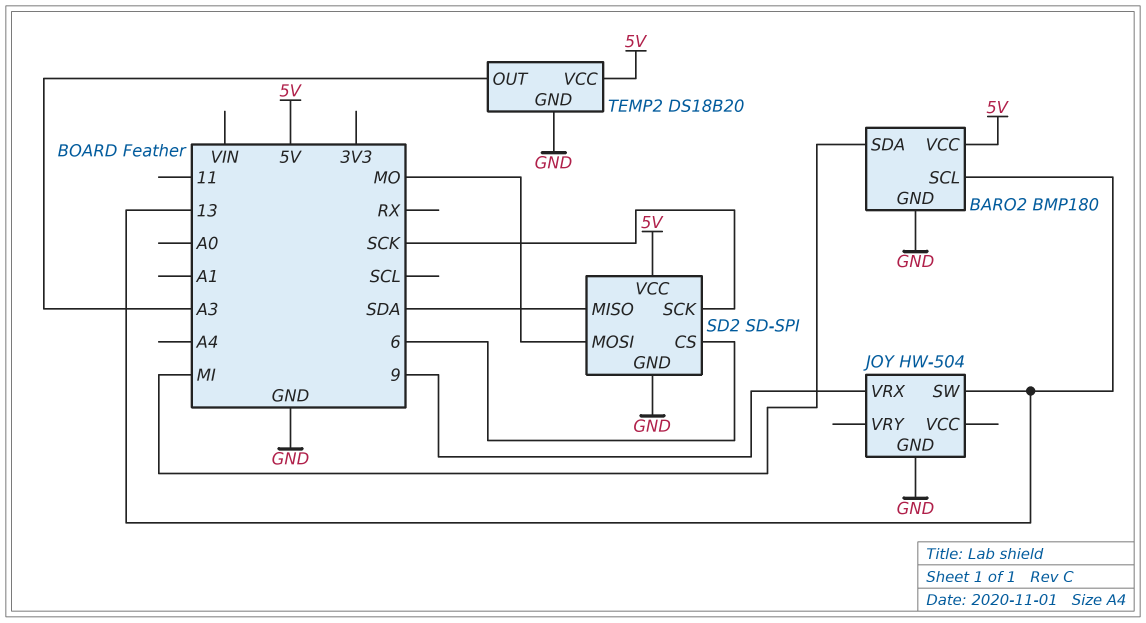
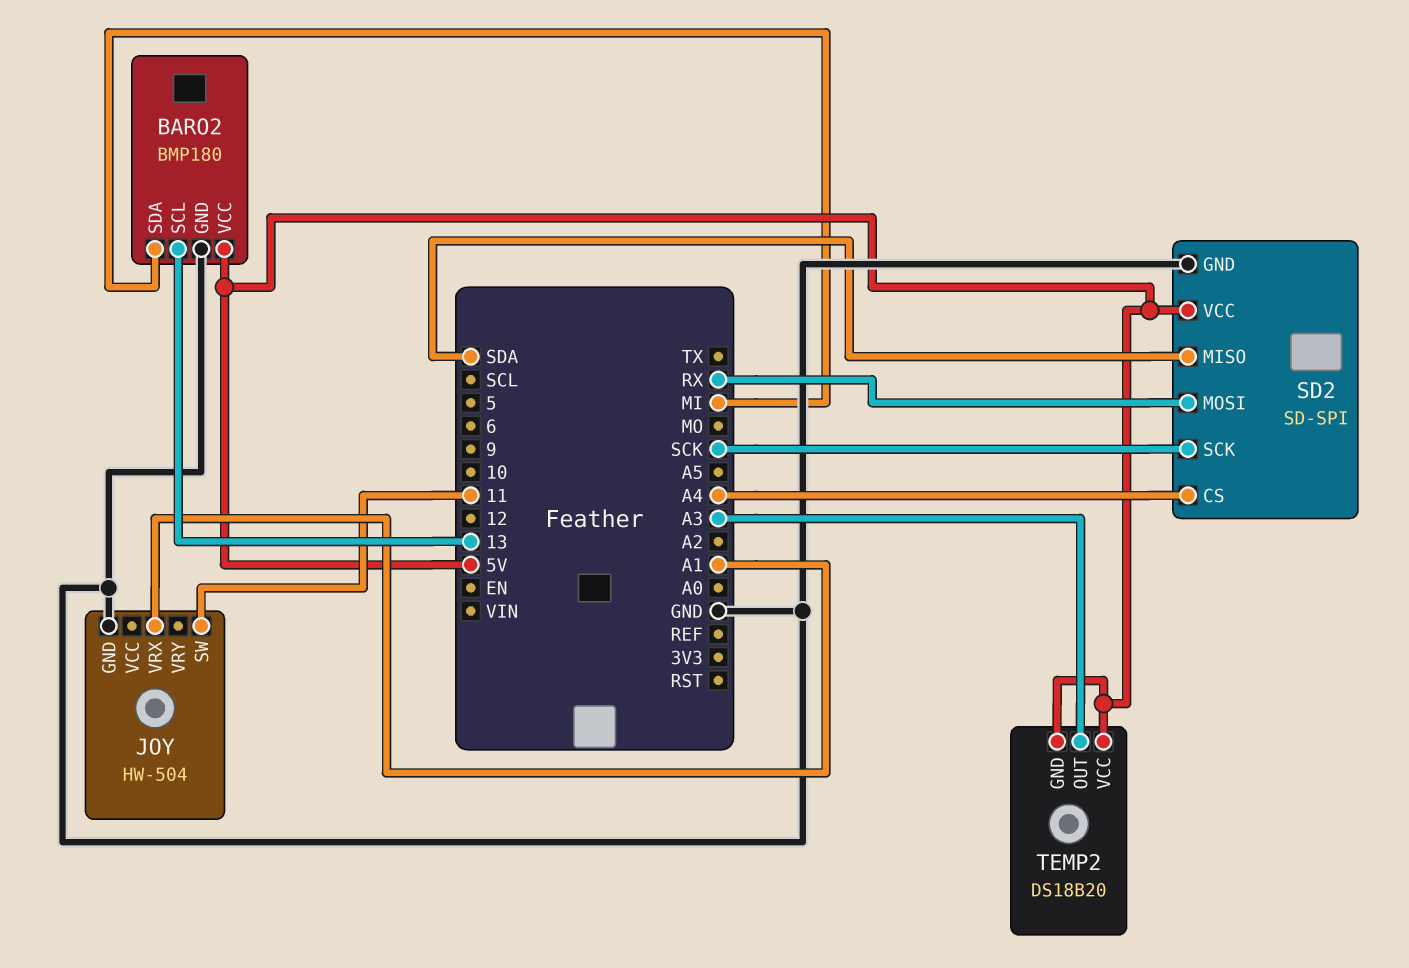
JOY pin SW: 13 -> 11
JOY pin VRX: 9 -> A1
SD2 pin CS: 6 -> A4
SD2 pin MOSI: MO -> RX
TEMP2 pin GND: GND -> 5V

